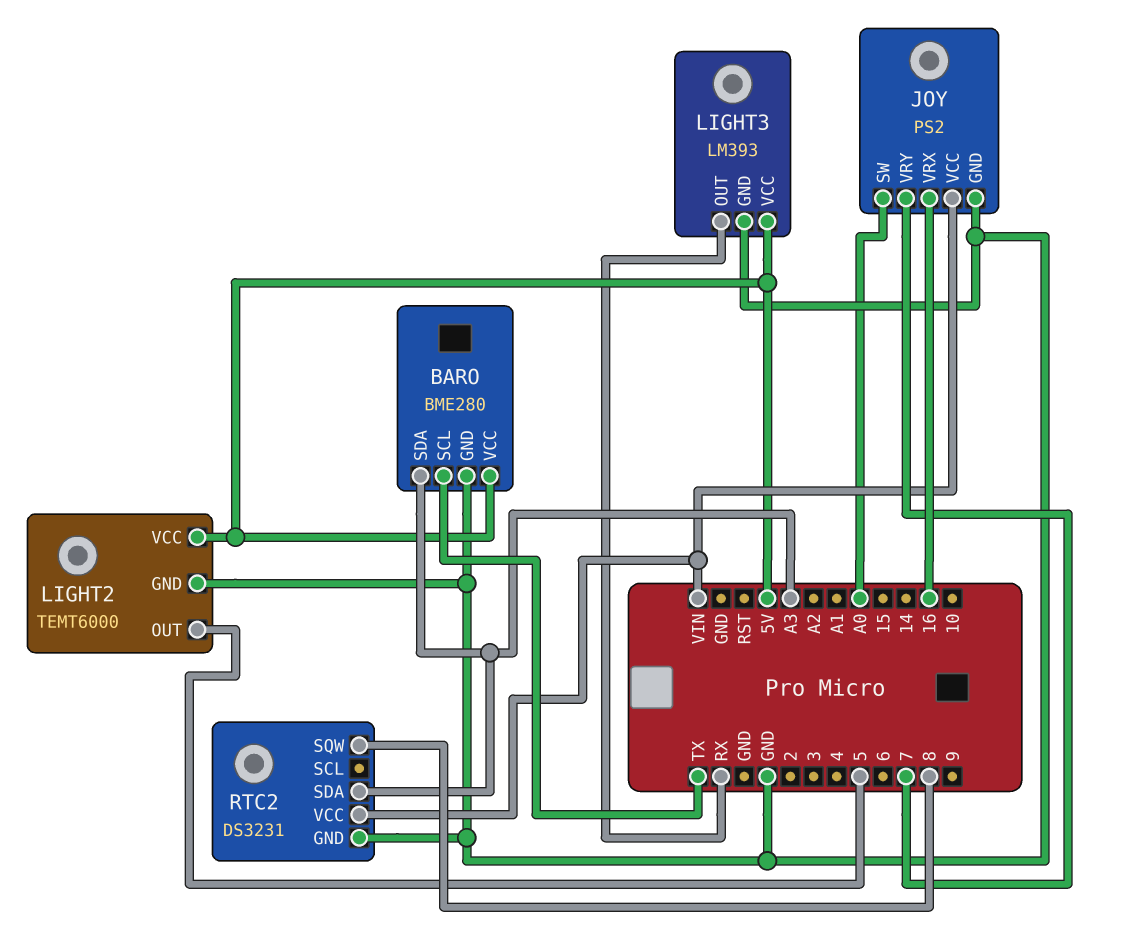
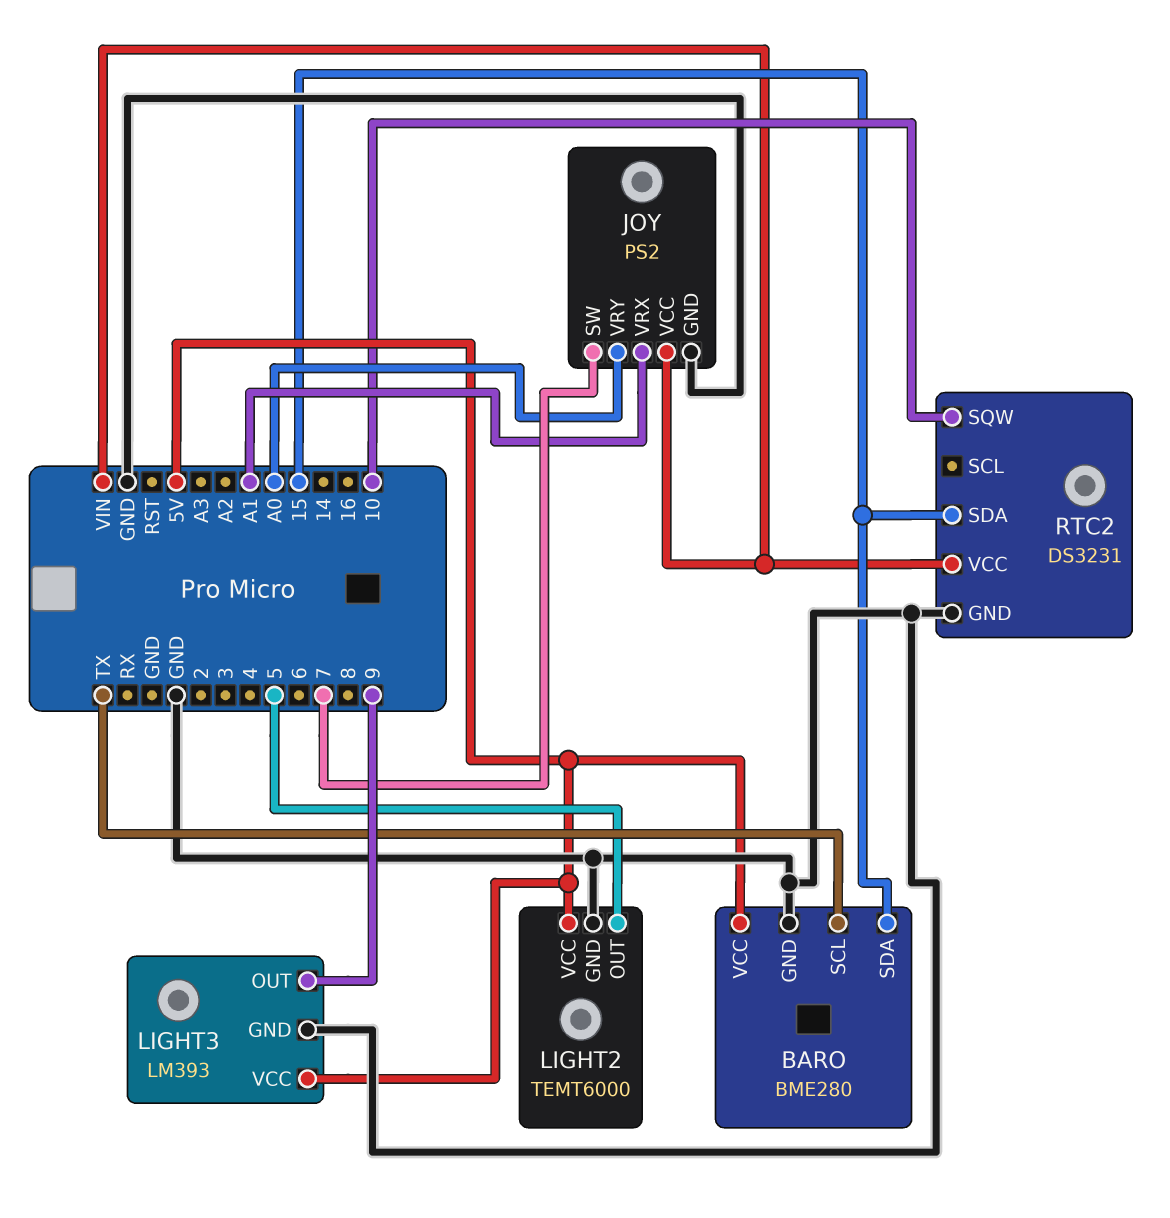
BARO pin SDA: A3 -> 15
JOY pin SW: A0 -> 7
JOY pin VRX: 16 -> A1
JOY pin VRY: 7 -> A0
LIGHT3 pin OUT: RX -> 9
RTC2 pin SDA: A3 -> 15
RTC2 pin SQW: 8 -> 10

